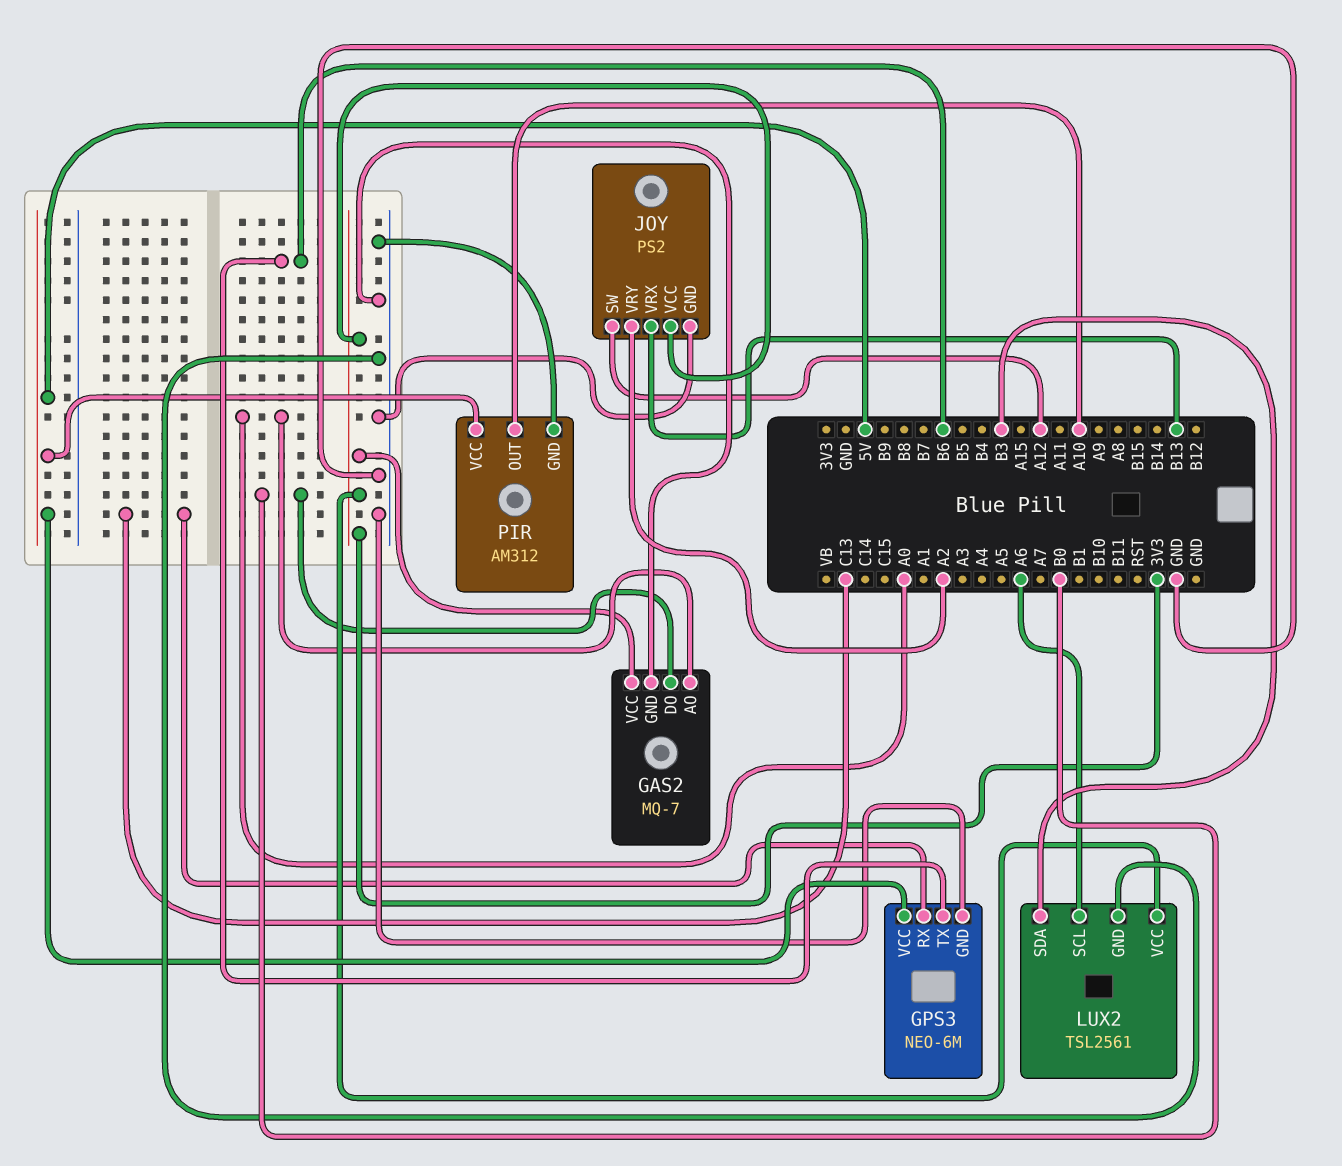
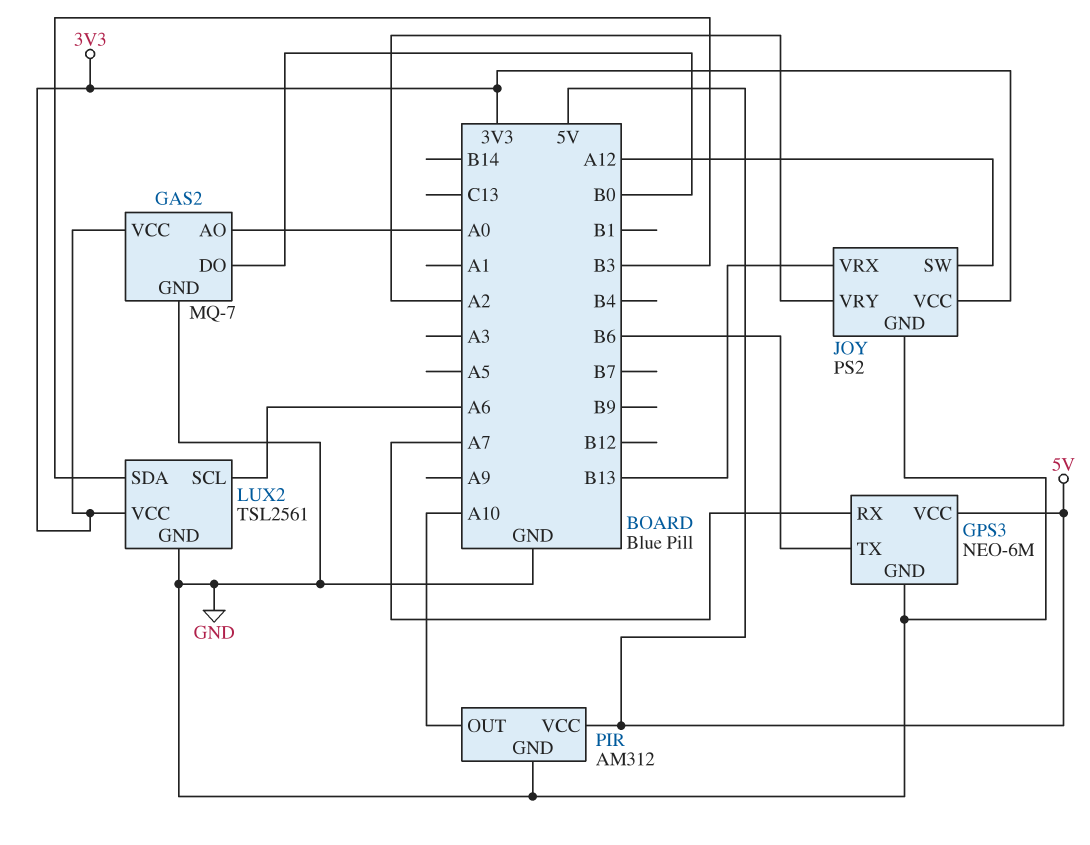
GPS3 pin RX: C13 -> A7

